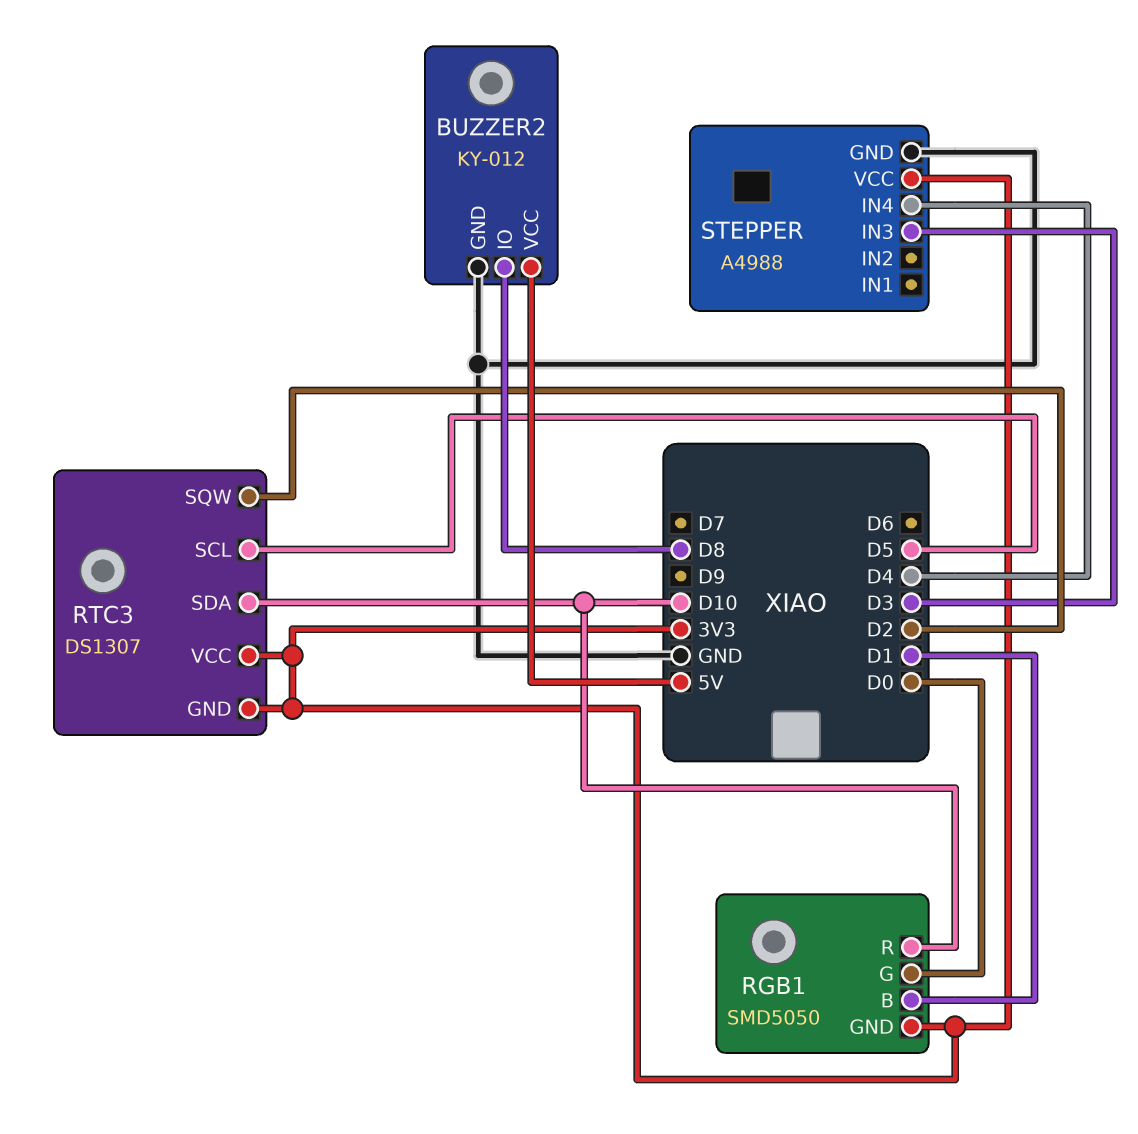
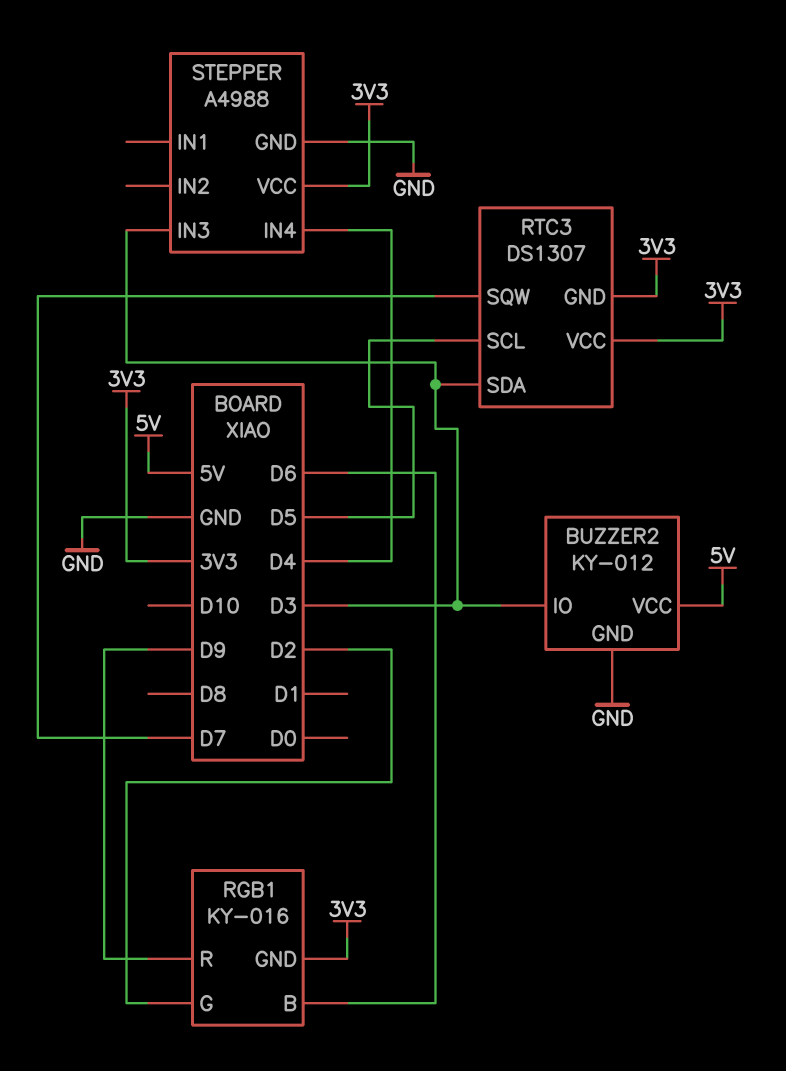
BUZZER2 pin IO: D8 -> D3
RGB1: SMD5050 -> KY-016
RGB1 pin B: D1 -> D6
RGB1 pin G: D0 -> D2
RGB1 pin R: D10 -> D9
RTC3 pin SDA: D10 -> D3
RTC3 pin SQW: D2 -> D7

